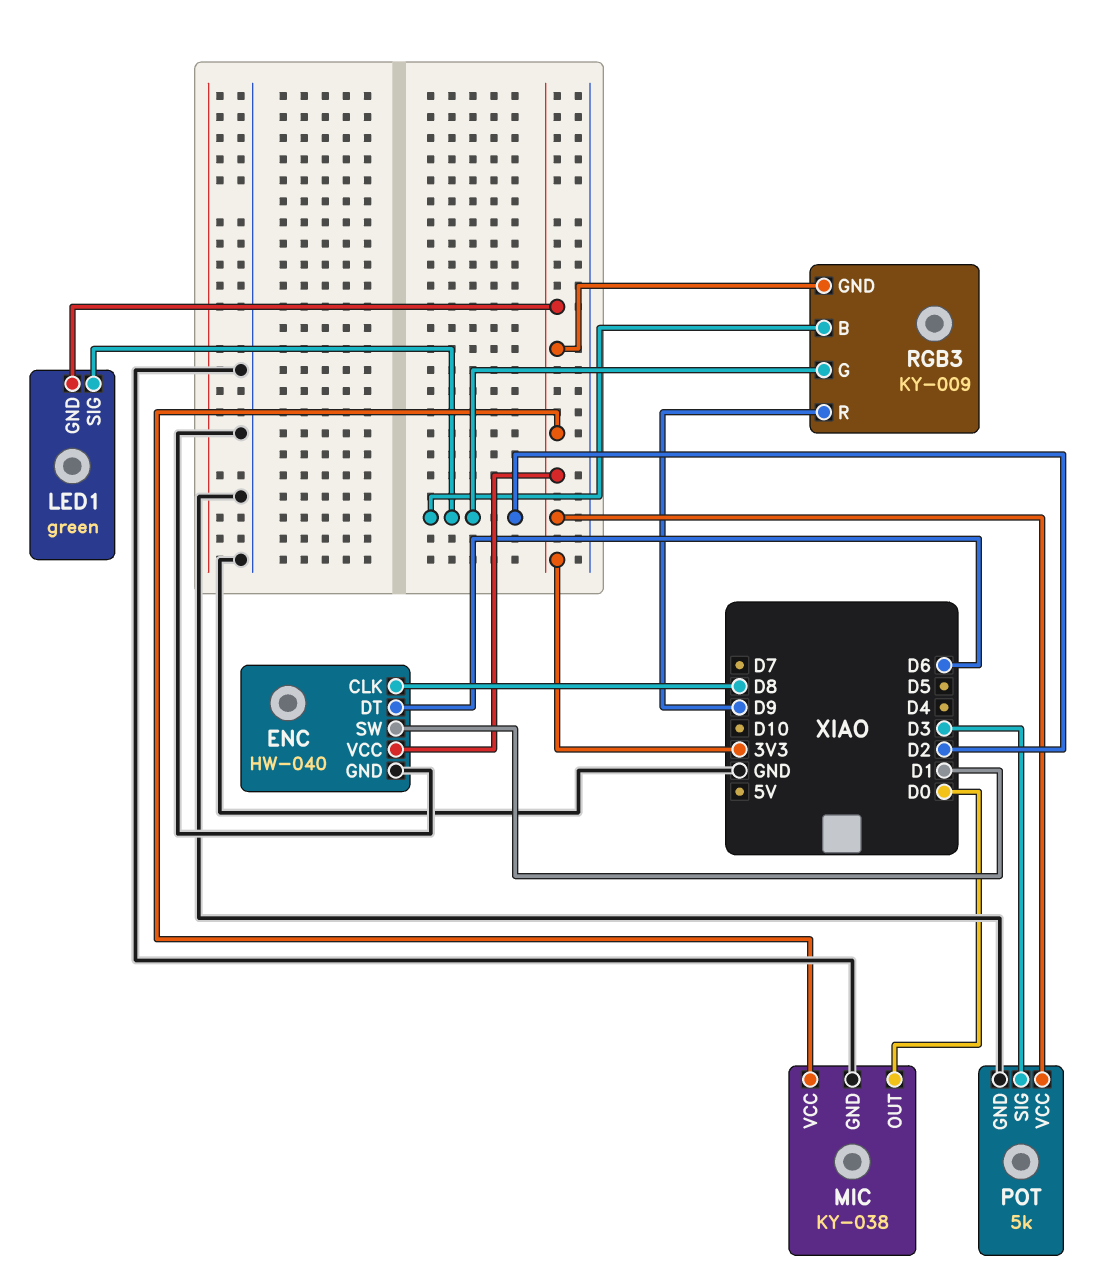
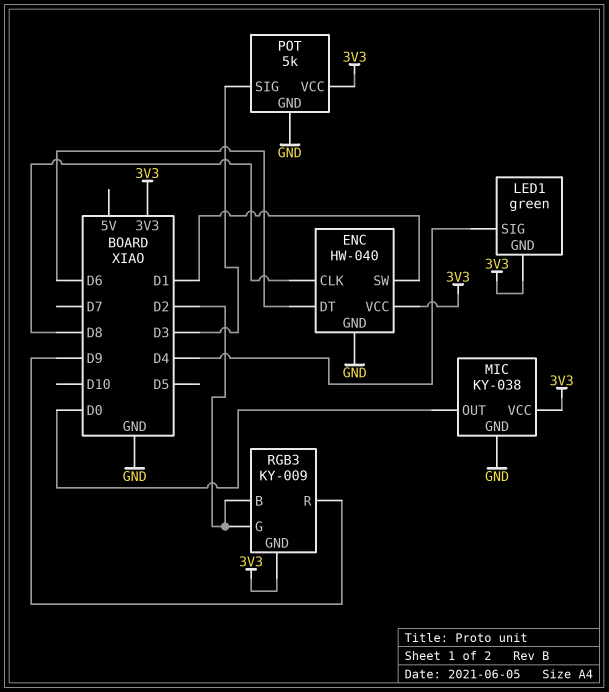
LED1 pin SIG: D2 -> D4

